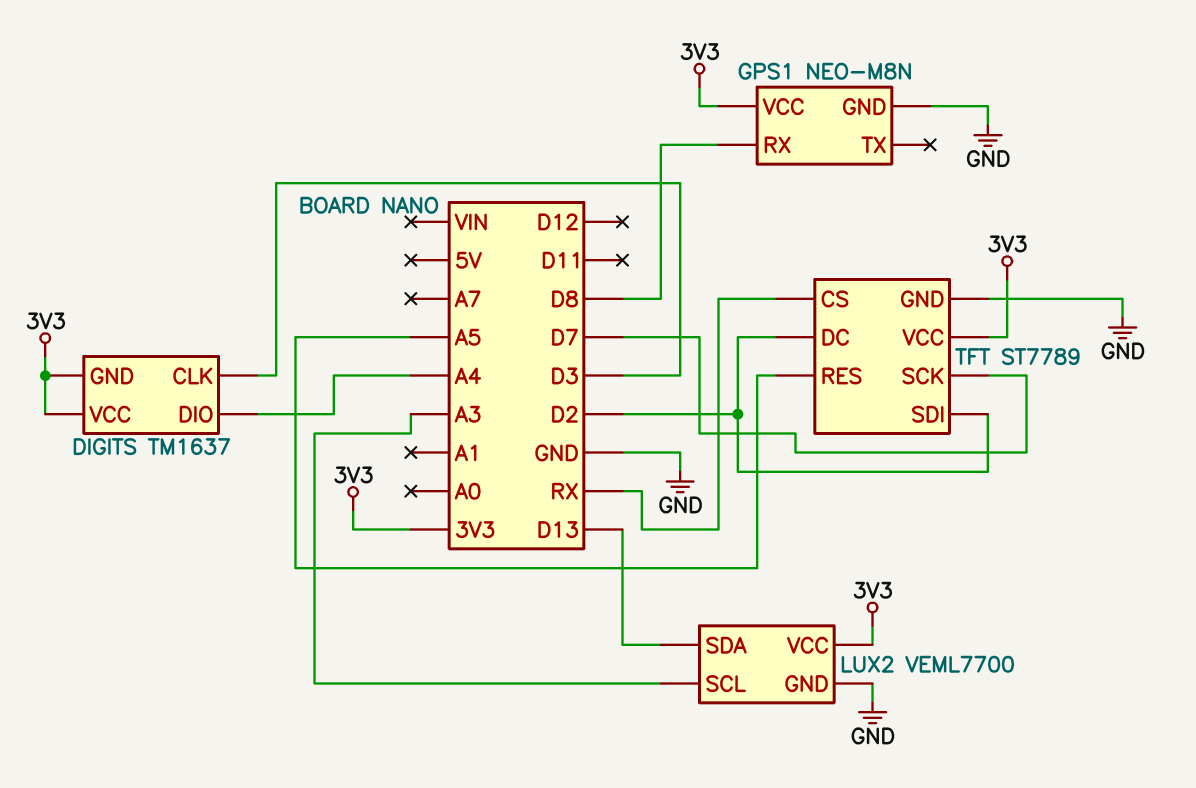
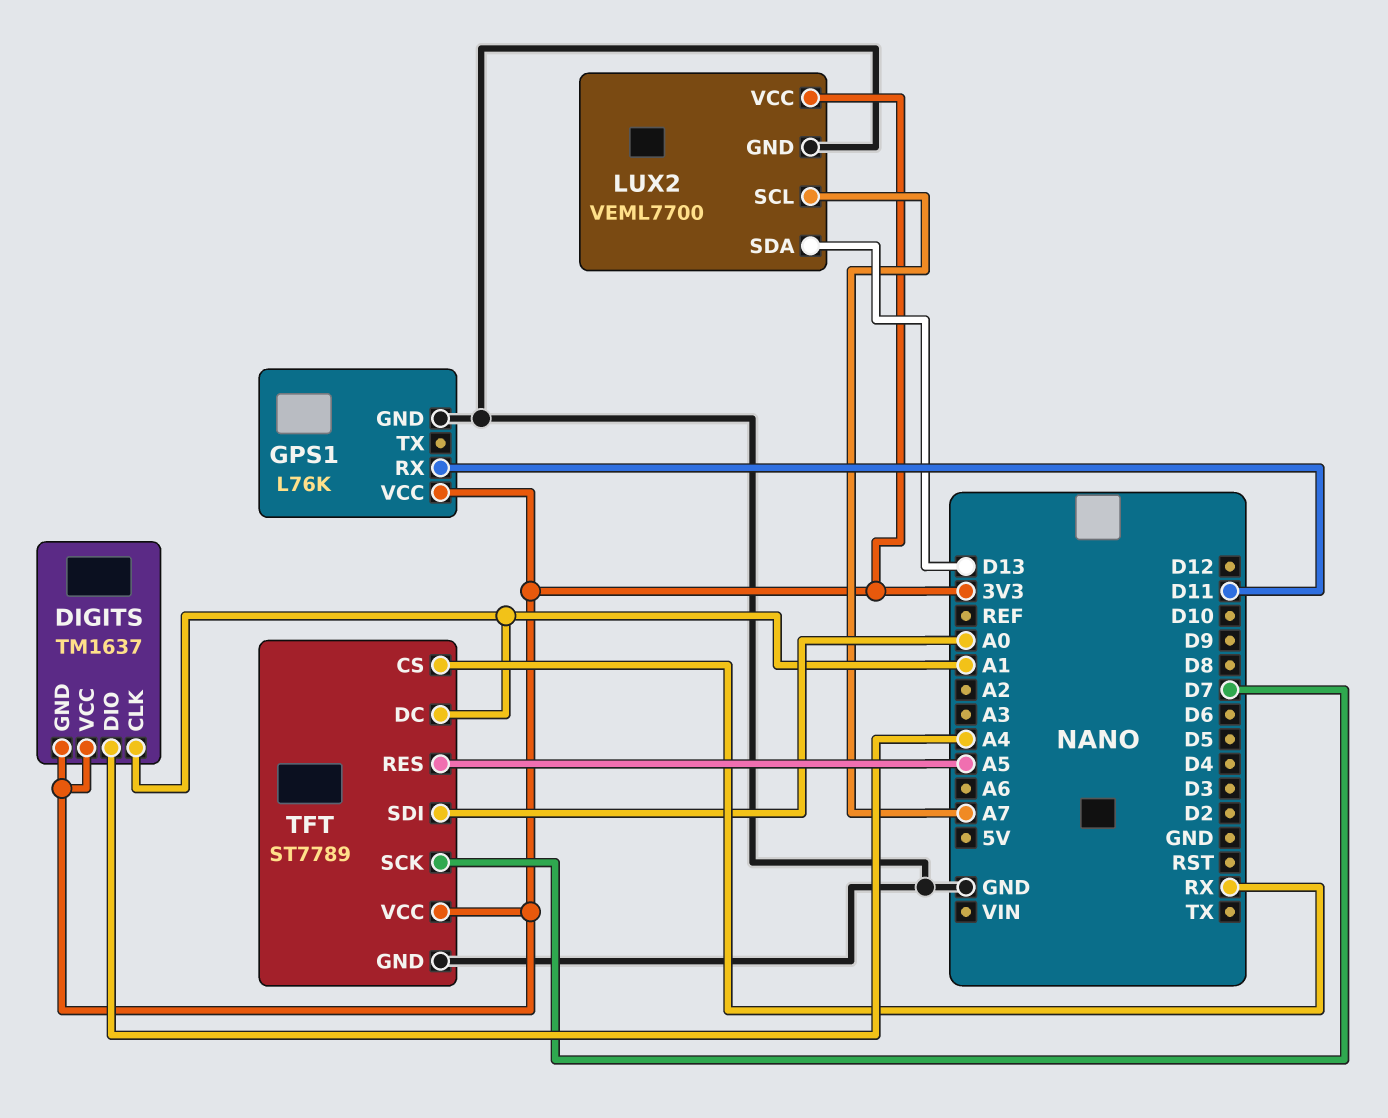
DIGITS pin CLK: D3 -> A1
GPS1: NEO-M8N -> L76K
GPS1 pin RX: D8 -> D11
LUX2 pin SCL: A3 -> A7
TFT pin DC: D2 -> A1
TFT pin SDI: D2 -> A0

